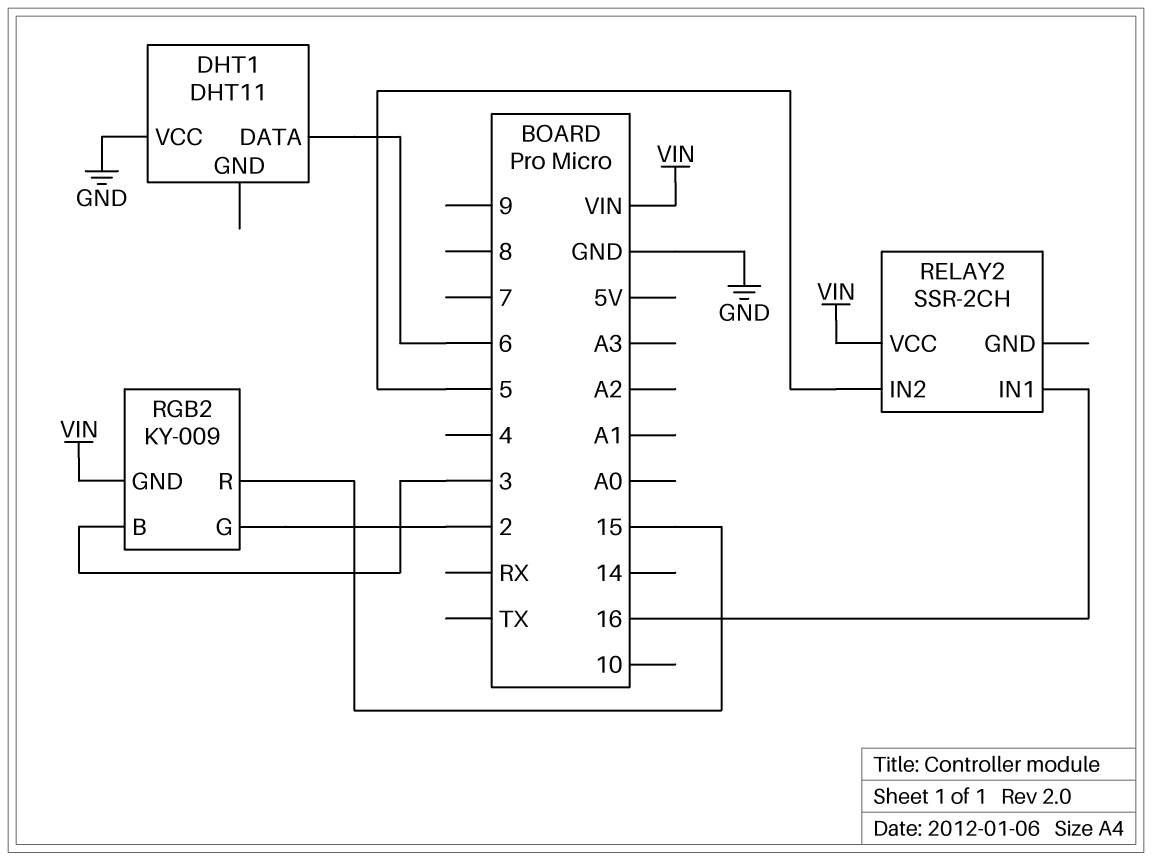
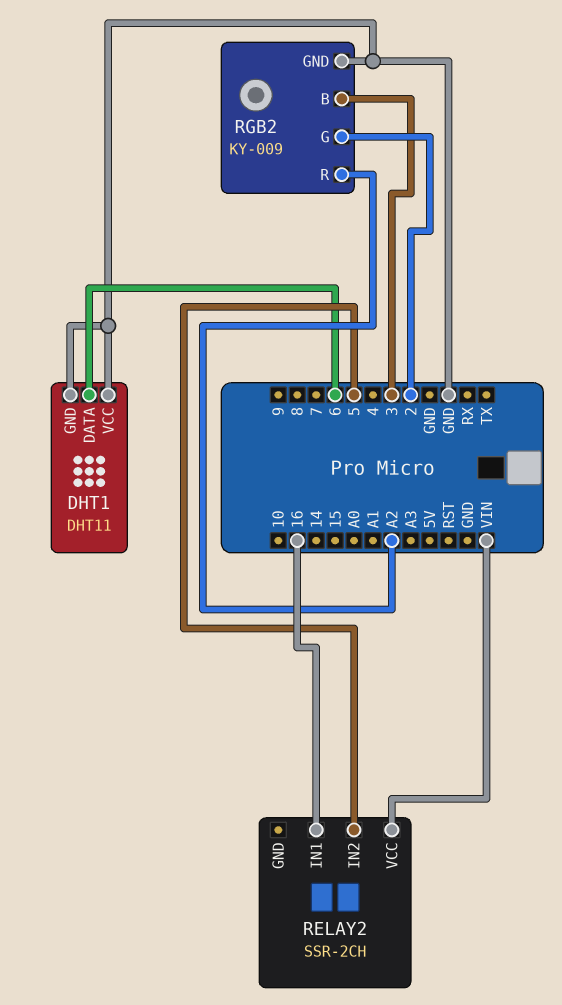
DHT1 pin GND: none -> GND
RGB2 pin GND: VIN -> GND
RGB2 pin R: 15 -> A2

